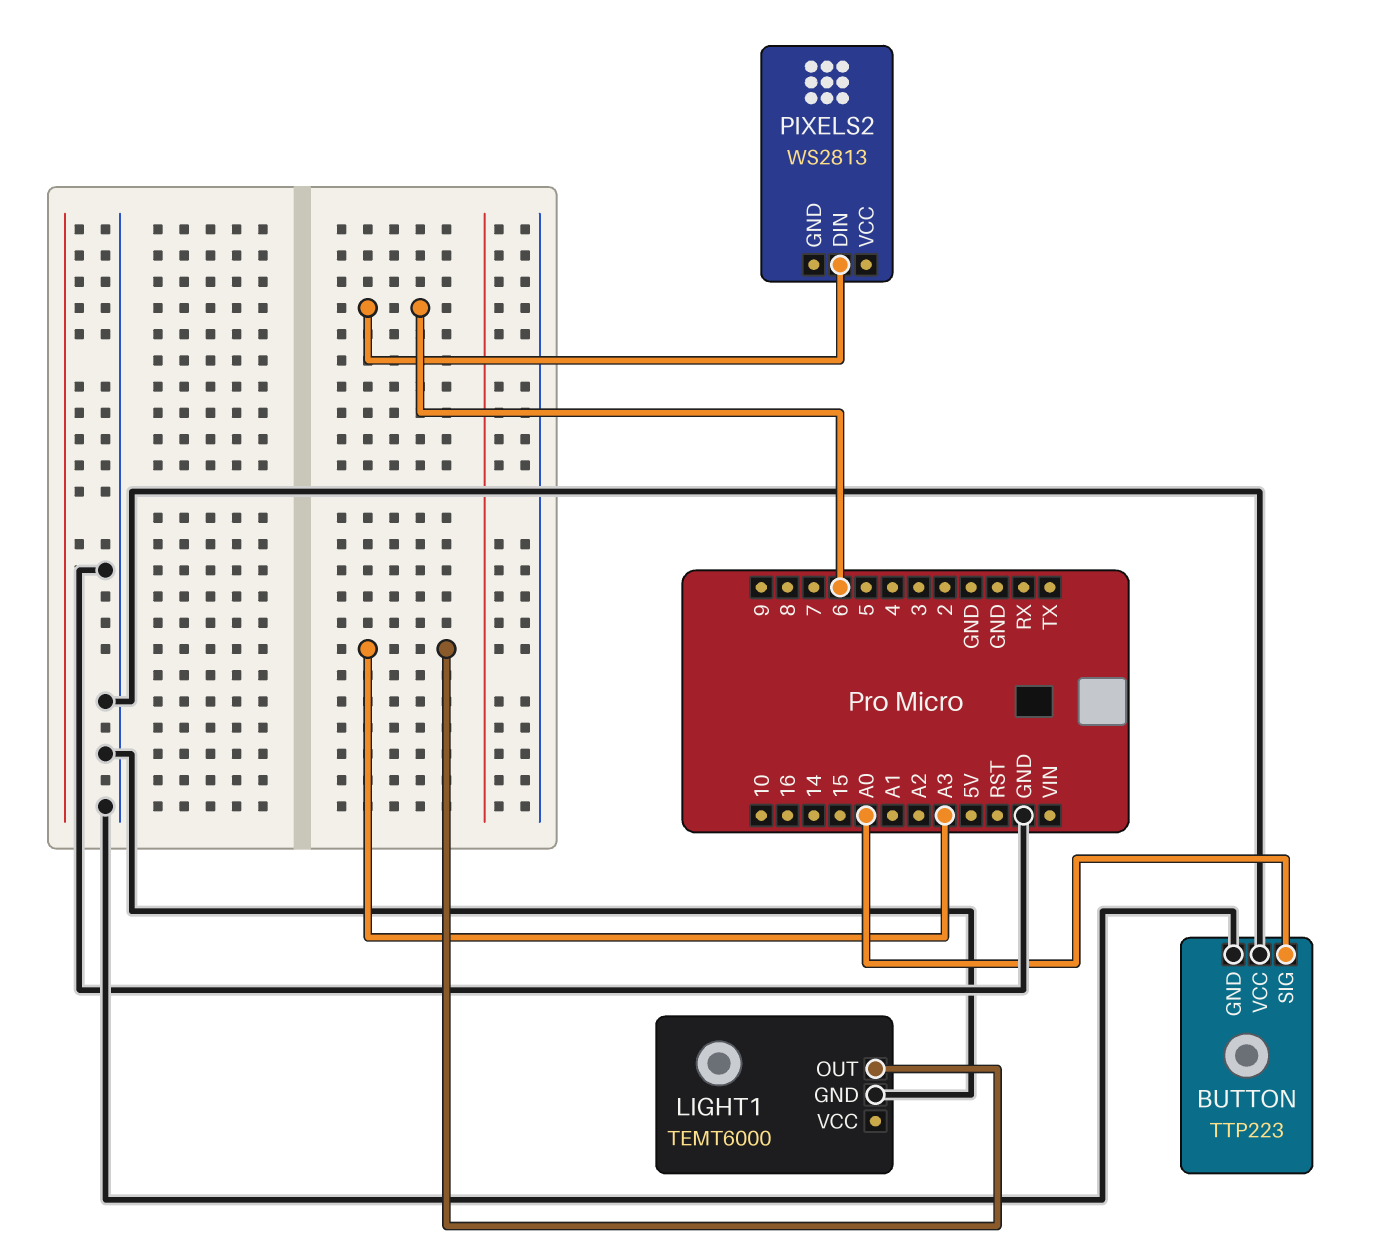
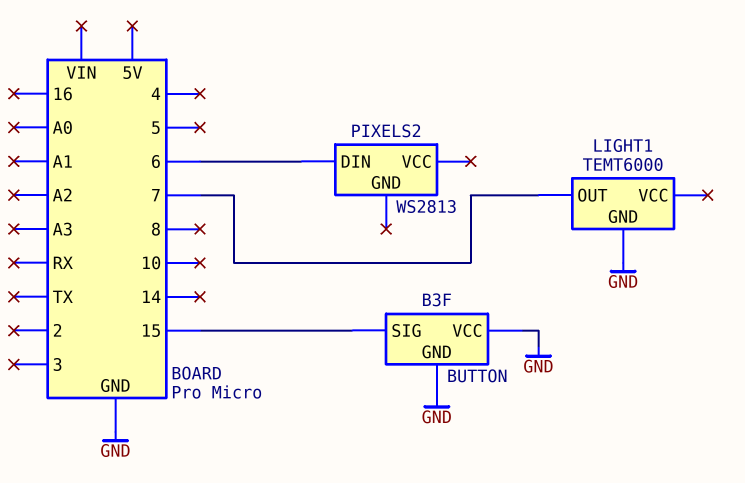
BUTTON: TTP223 -> B3F
BUTTON pin SIG: A0 -> 15
LIGHT1 pin OUT: A3 -> 7

